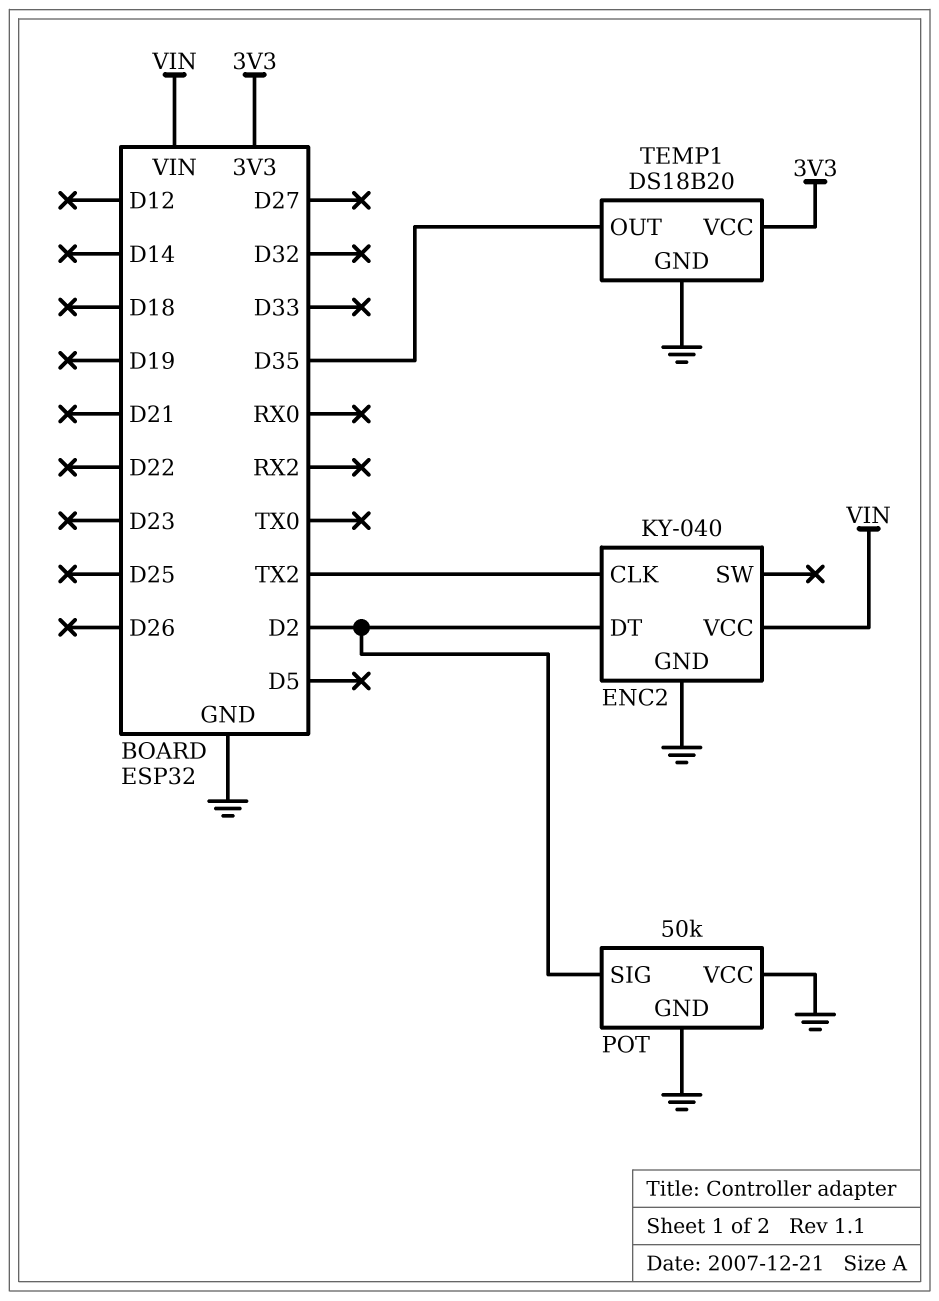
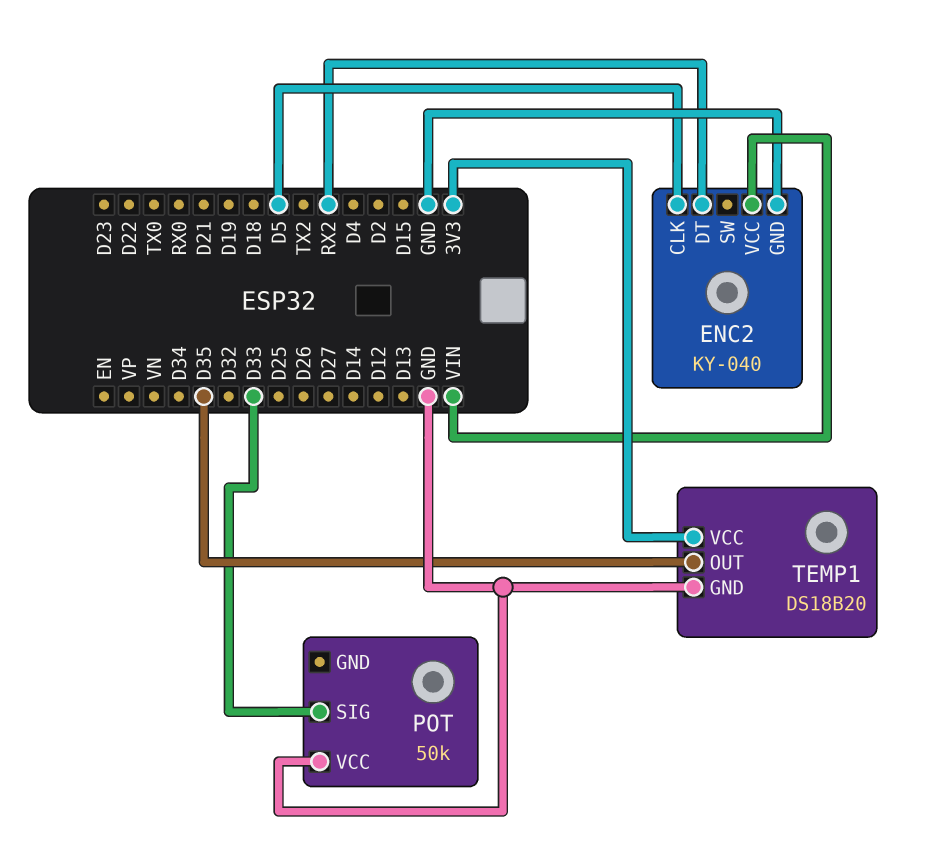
ENC2 pin CLK: TX2 -> D5
ENC2 pin DT: D2 -> RX2
POT pin GND: GND -> none
POT pin SIG: D2 -> D33

